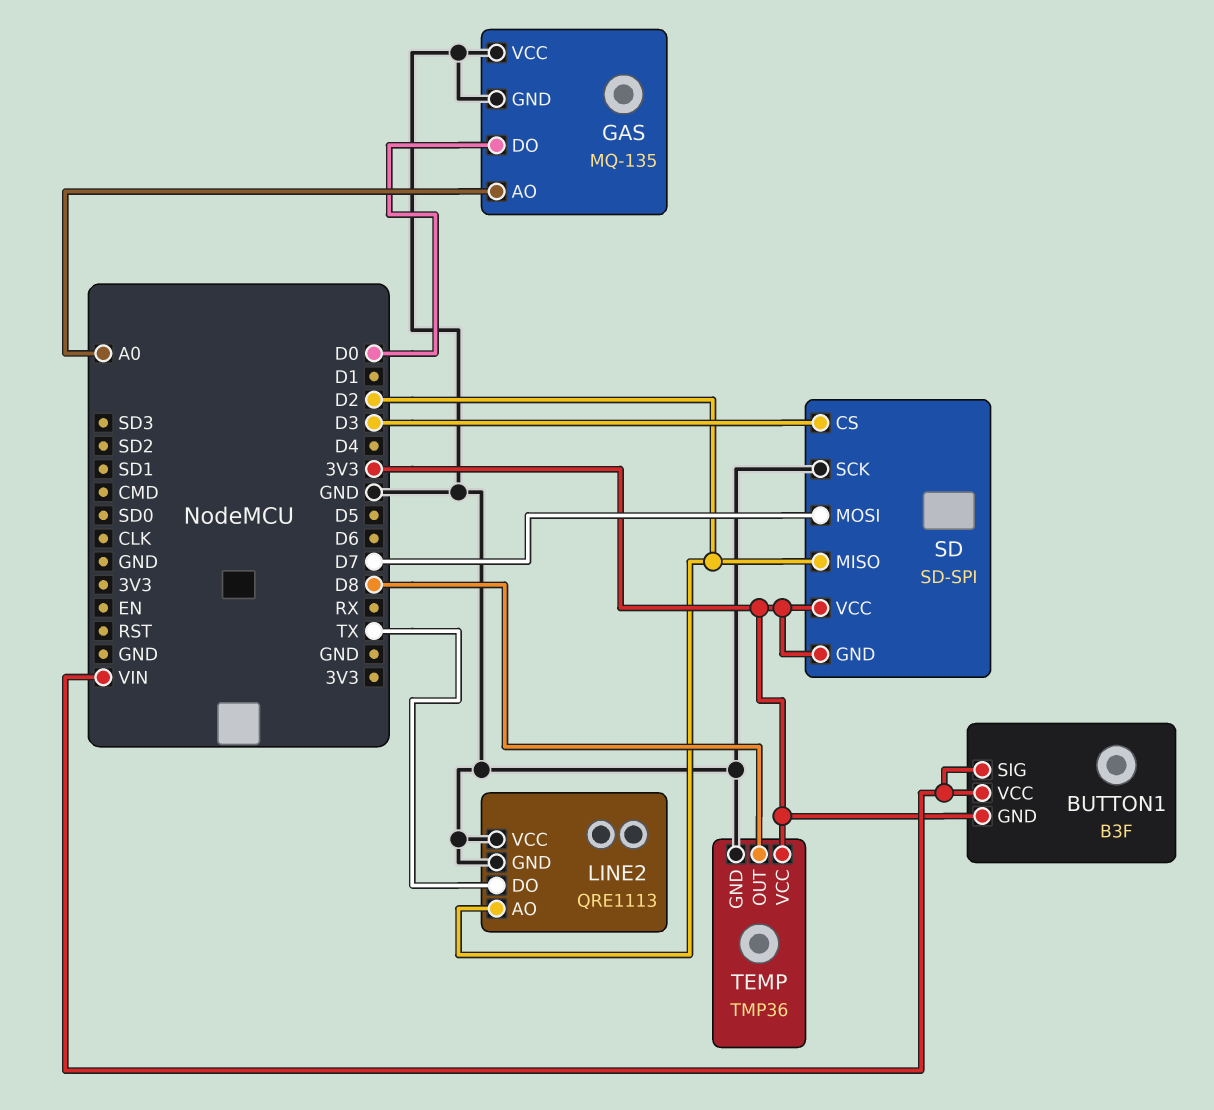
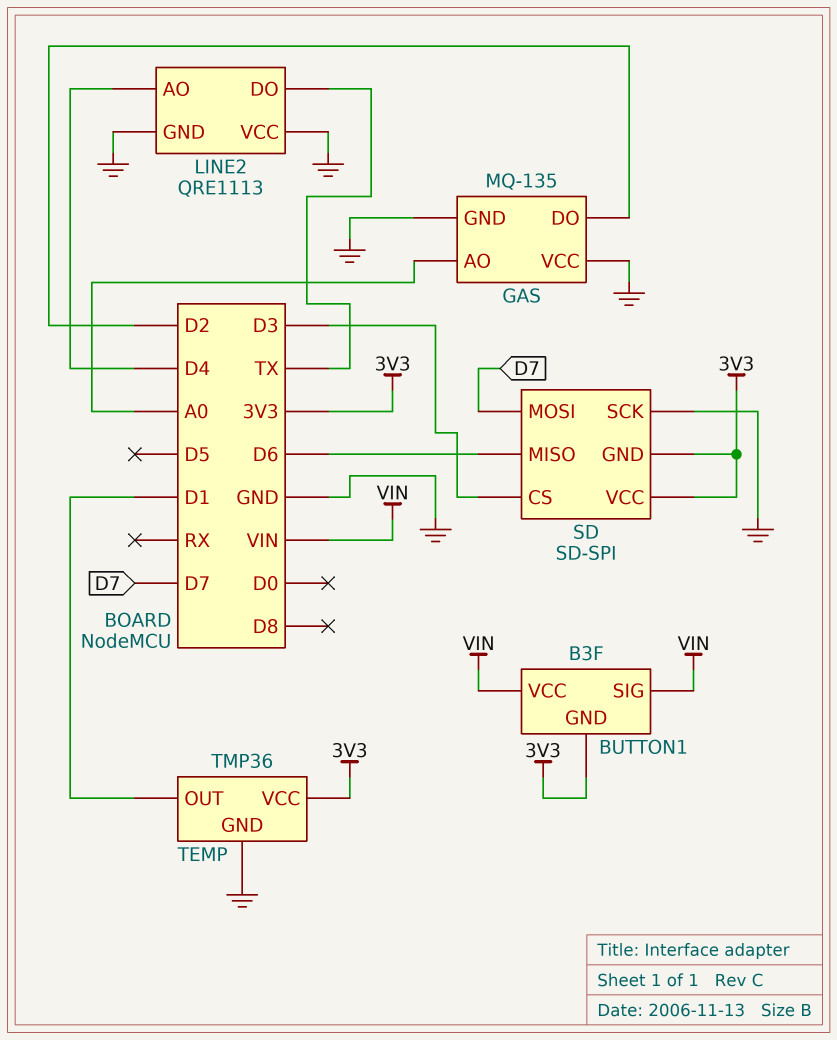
GAS pin DO: D0 -> D2
LINE2 pin AO: D2 -> D4
SD pin MISO: D2 -> D6
TEMP pin OUT: D8 -> D1

